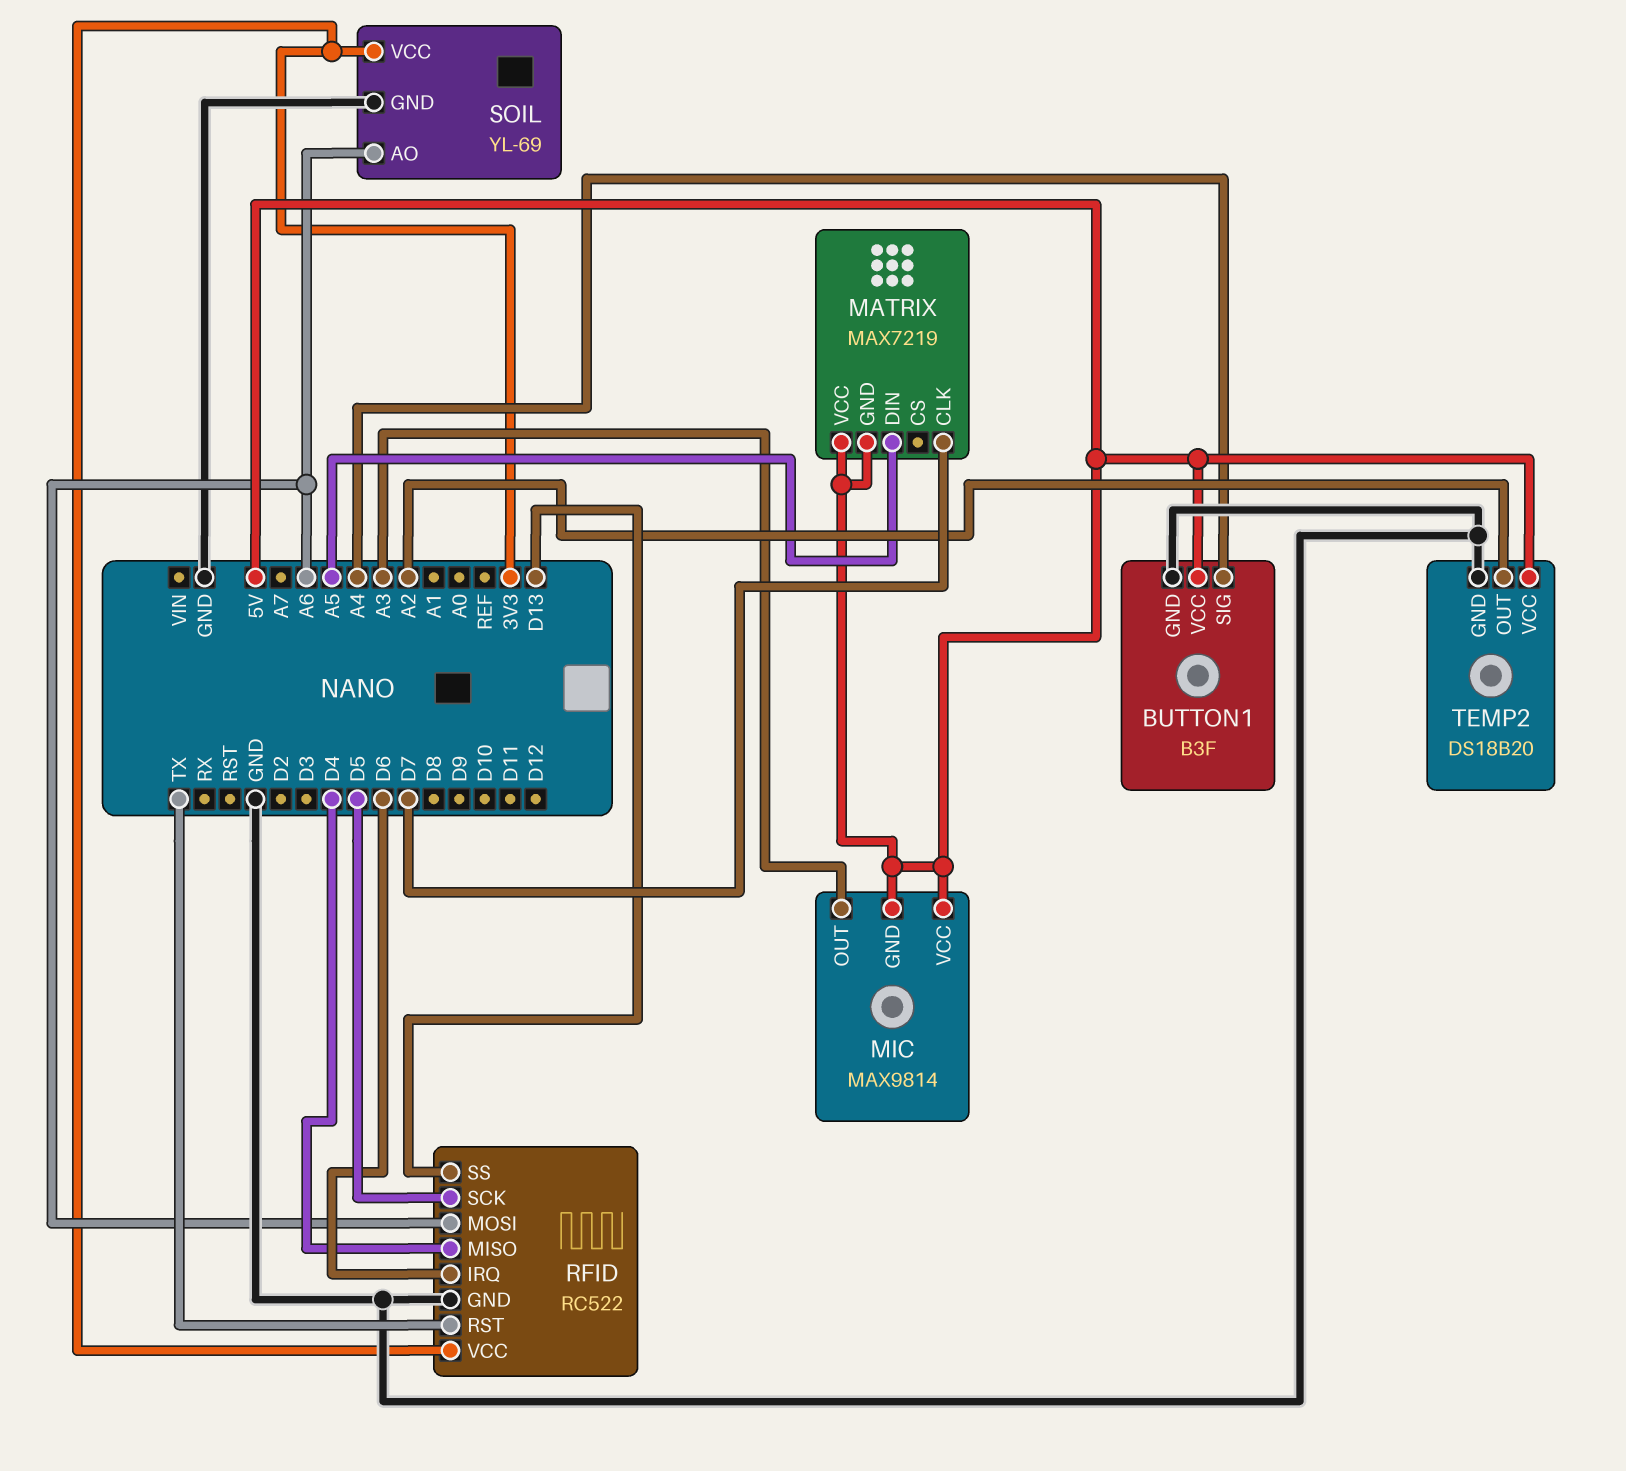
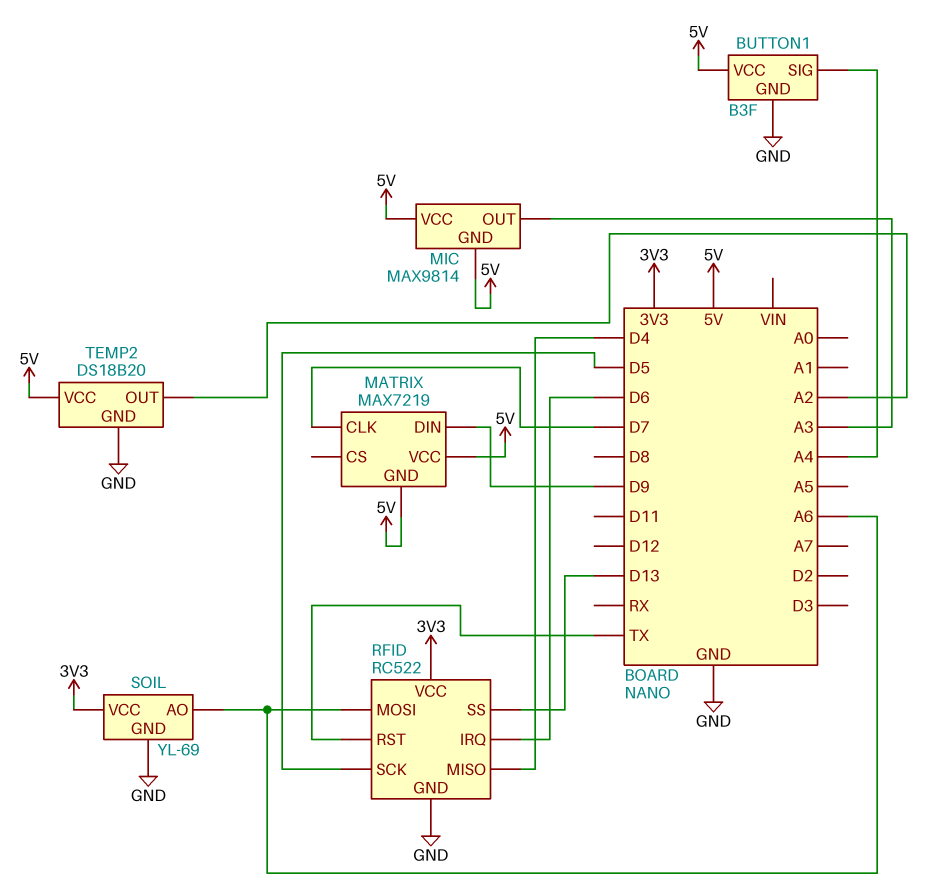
MATRIX pin DIN: A5 -> D9

